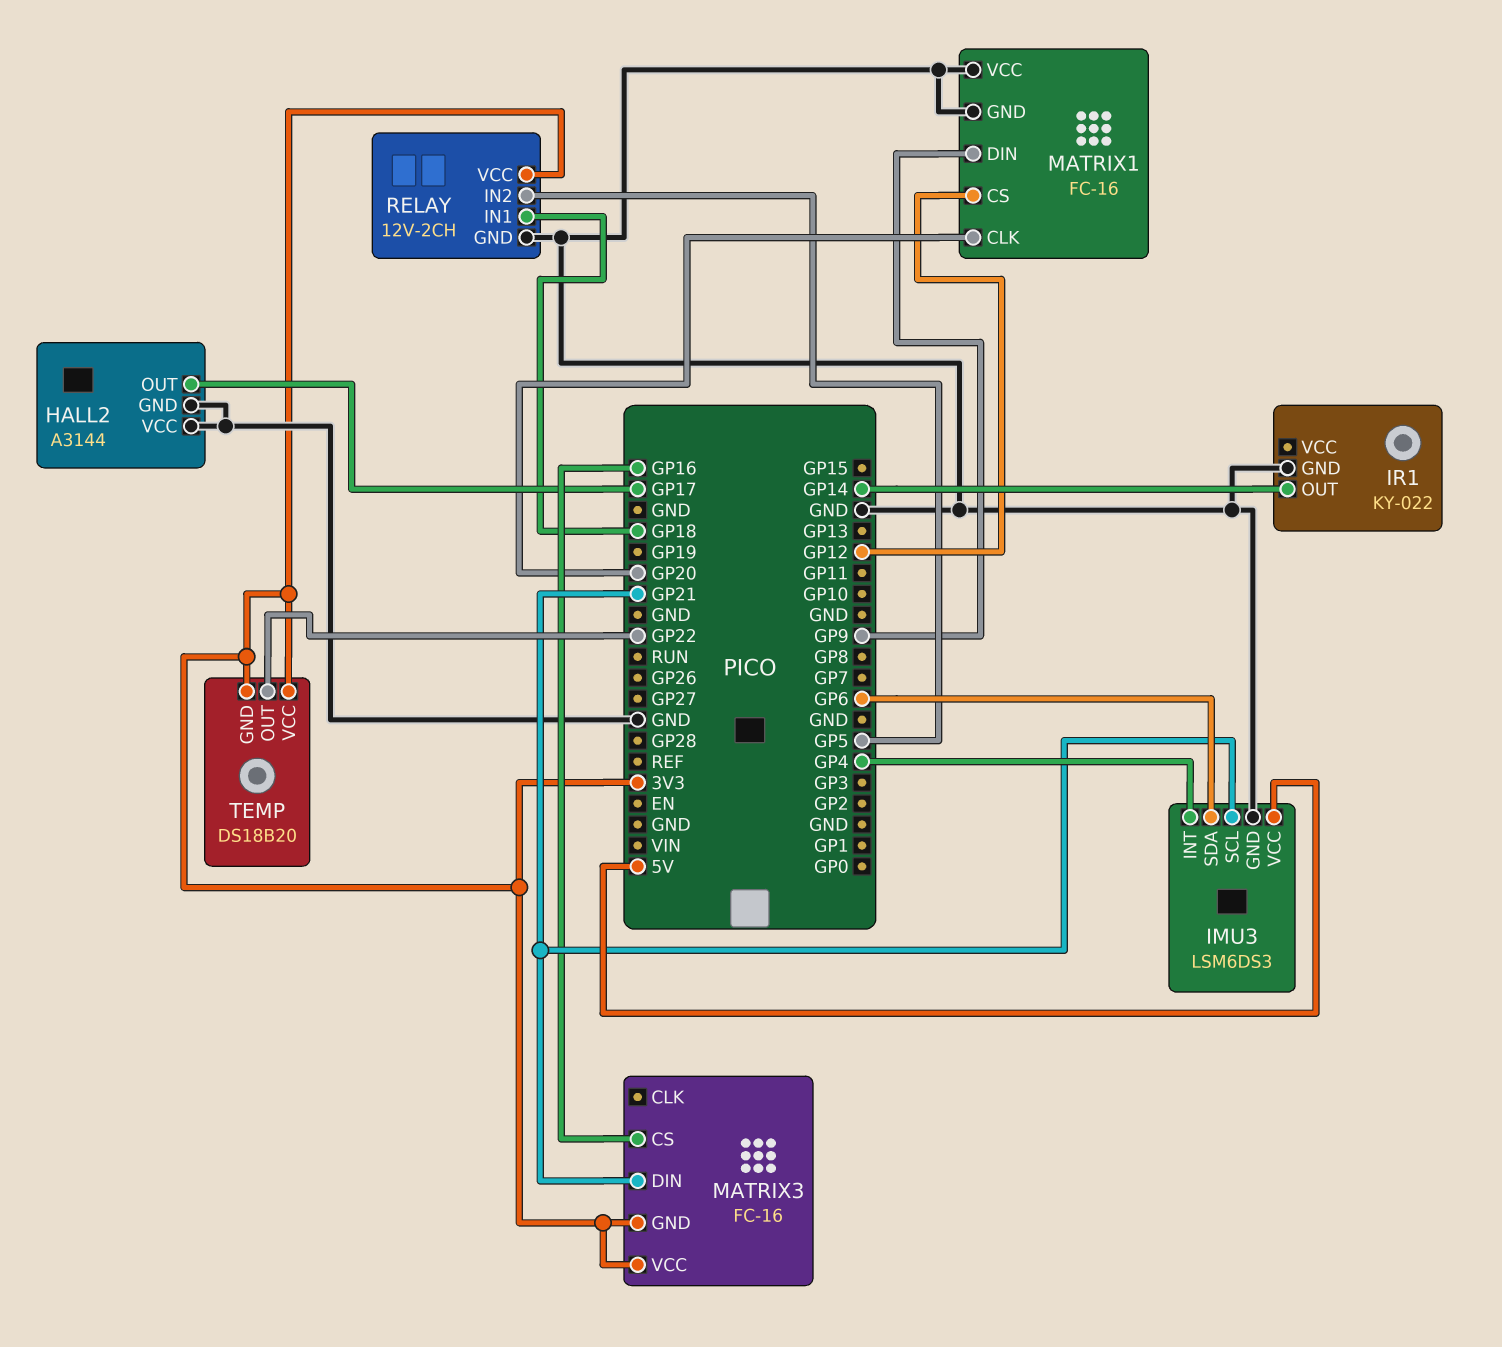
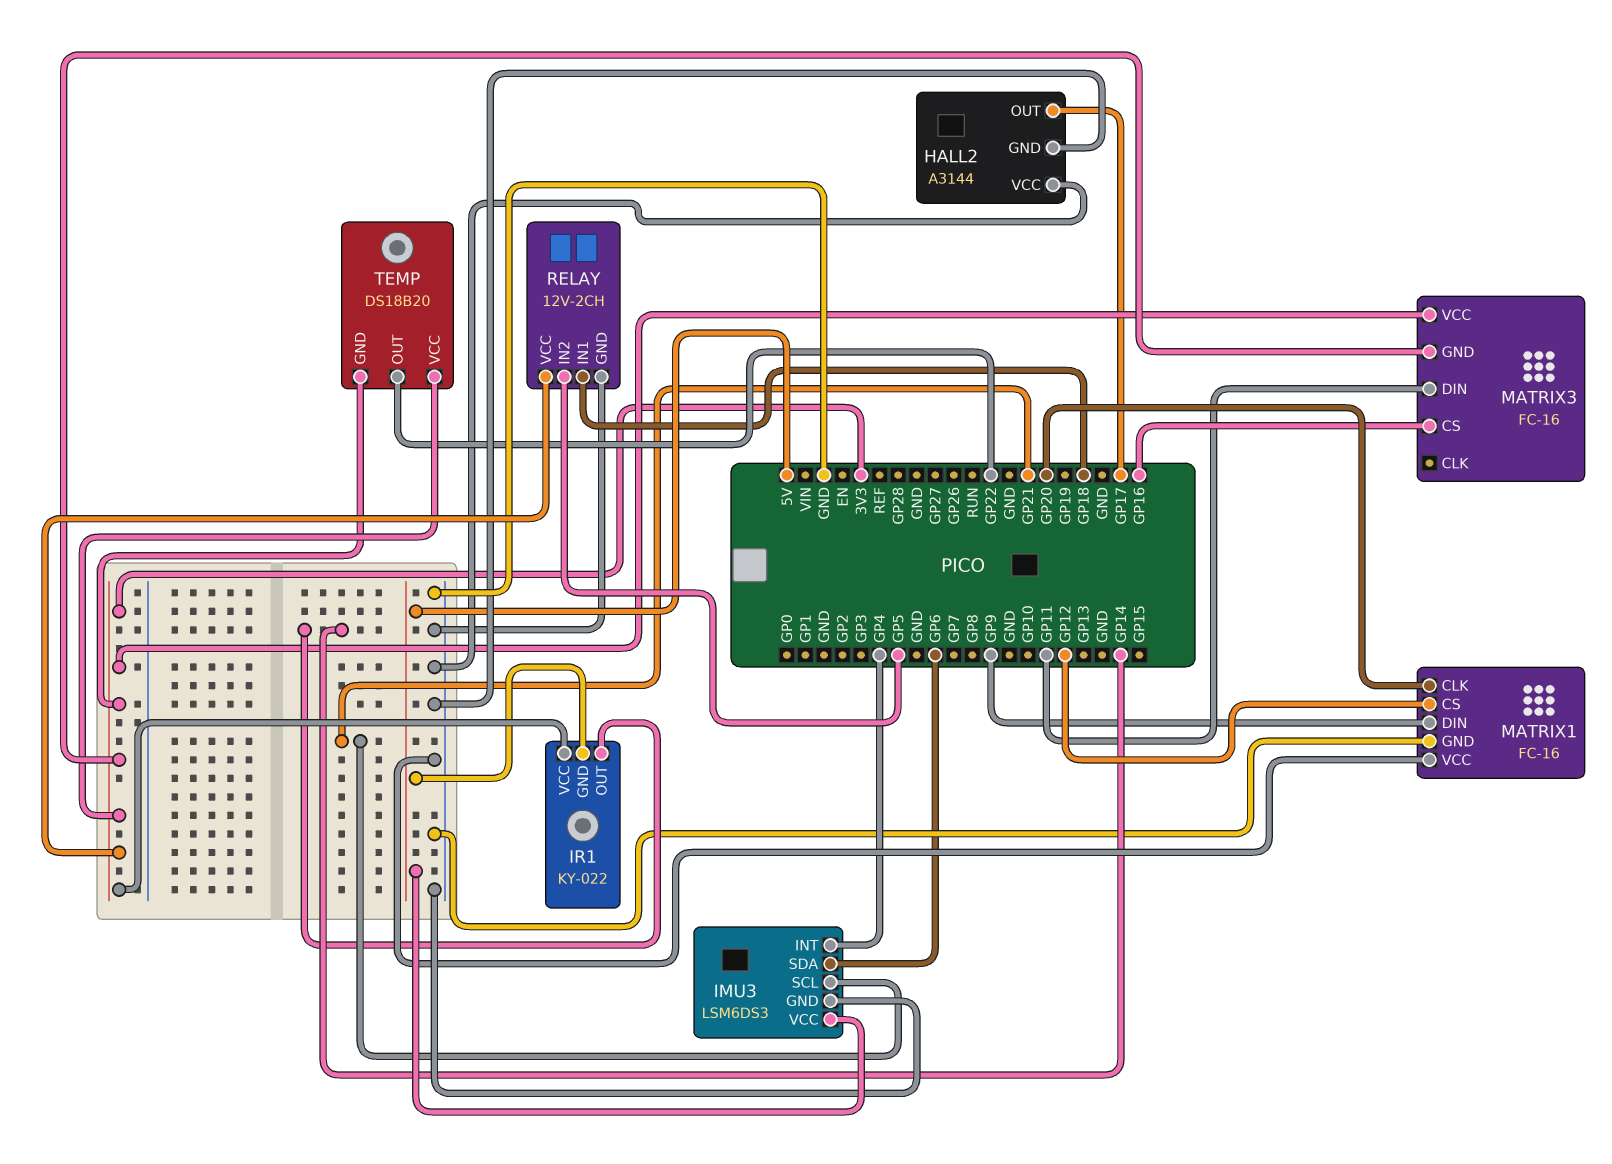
IR1 pin GND: GND -> 5V
IR1 pin VCC: none -> 3V3
MATRIX3 pin DIN: GP21 -> GP11

